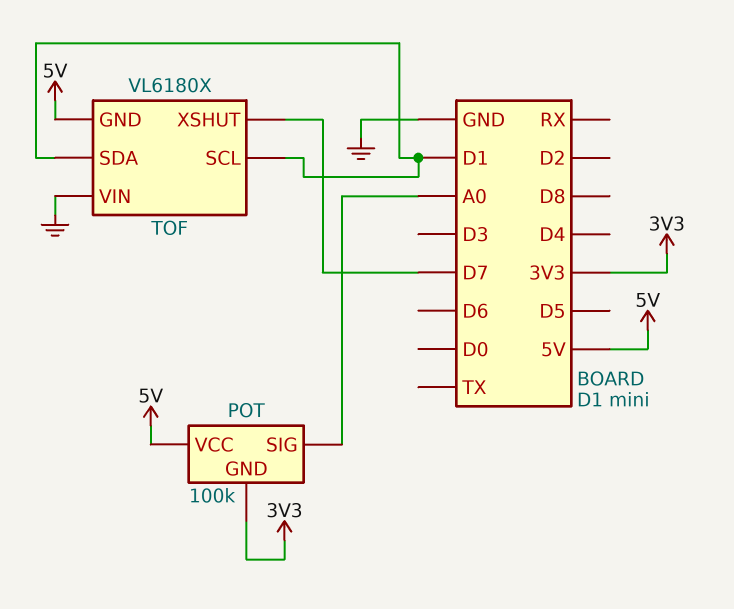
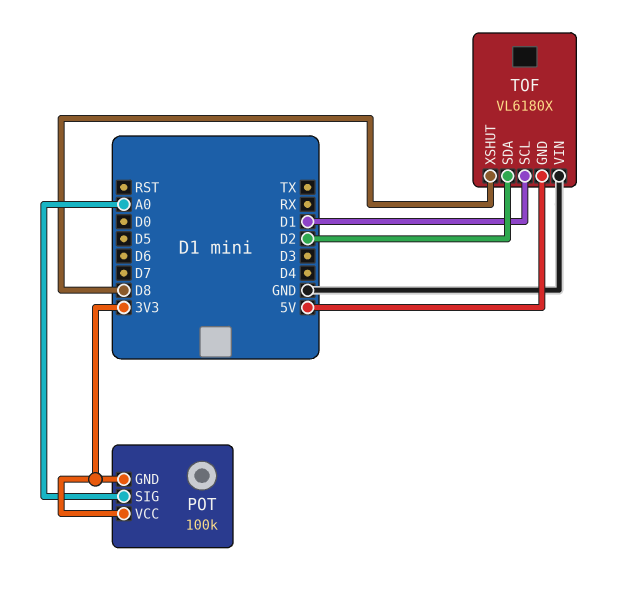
POT pin VCC: 5V -> 3V3
TOF pin SDA: D1 -> D2
TOF pin XSHUT: D7 -> D8

